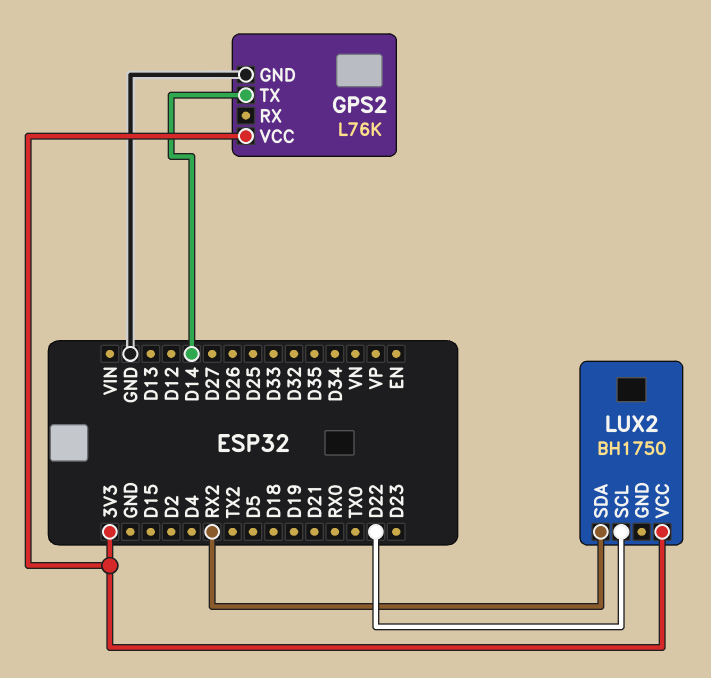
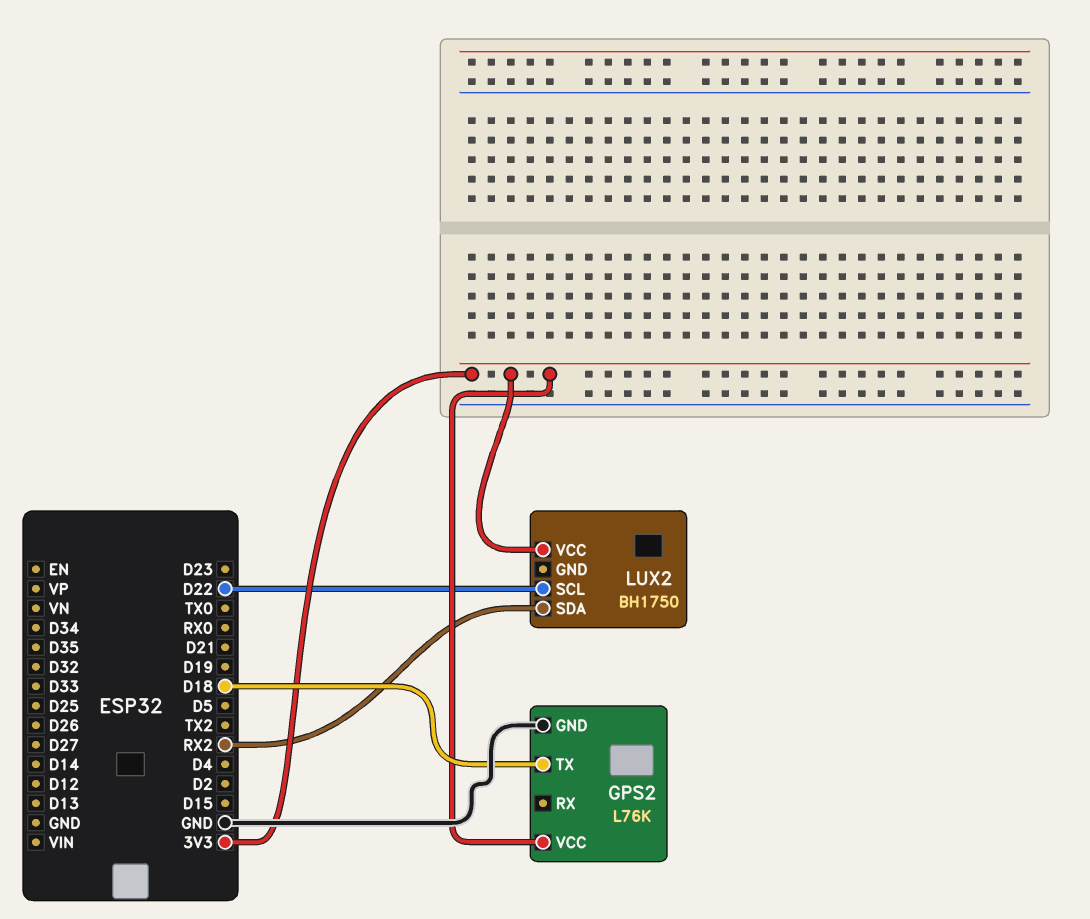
GPS2 pin TX: D14 -> D18

